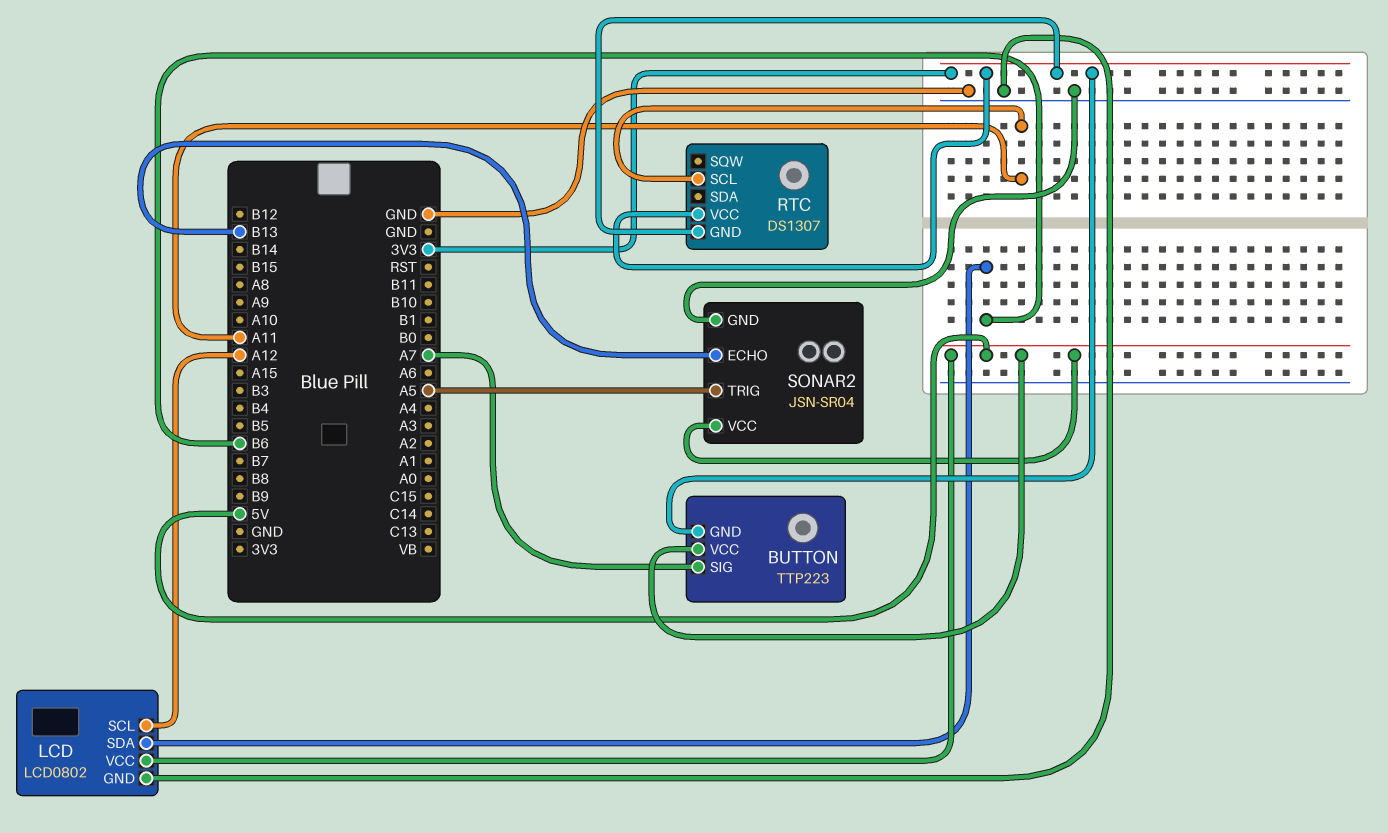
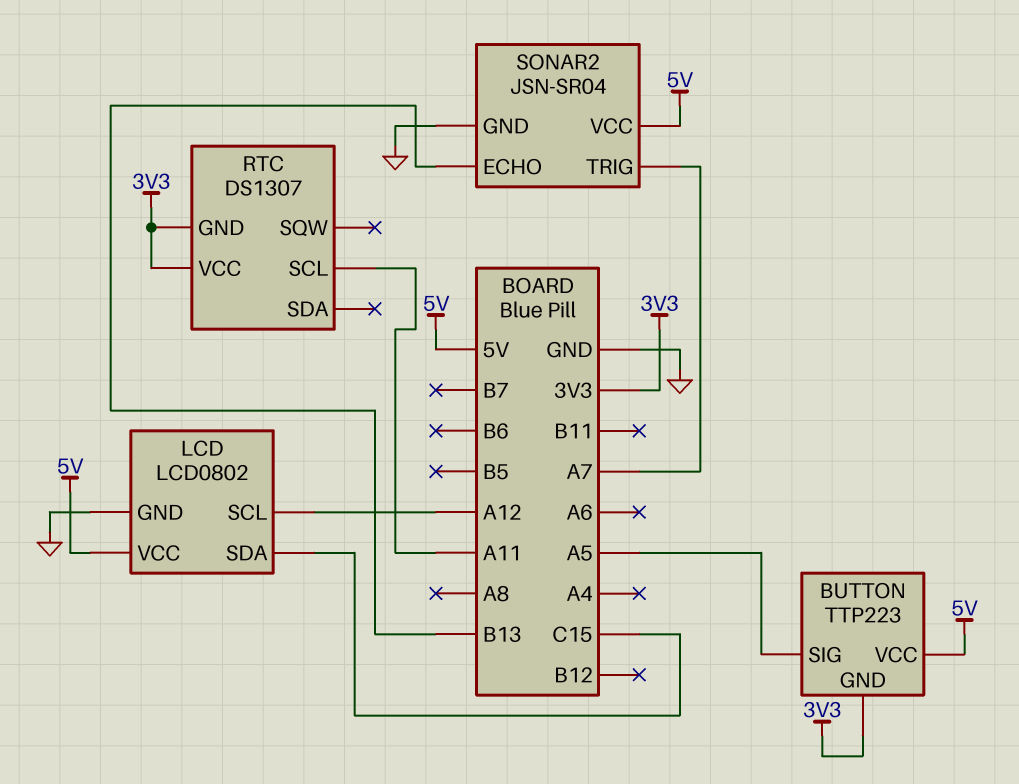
BUTTON pin SIG: A7 -> A5
LCD pin SDA: B6 -> C15
SONAR2 pin TRIG: A5 -> A7

